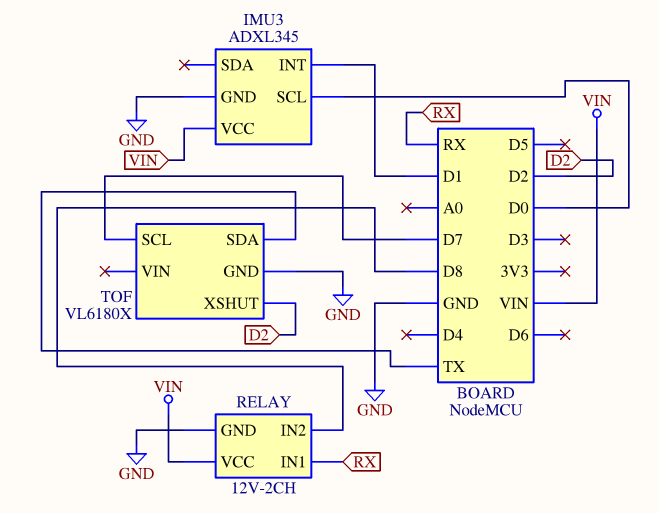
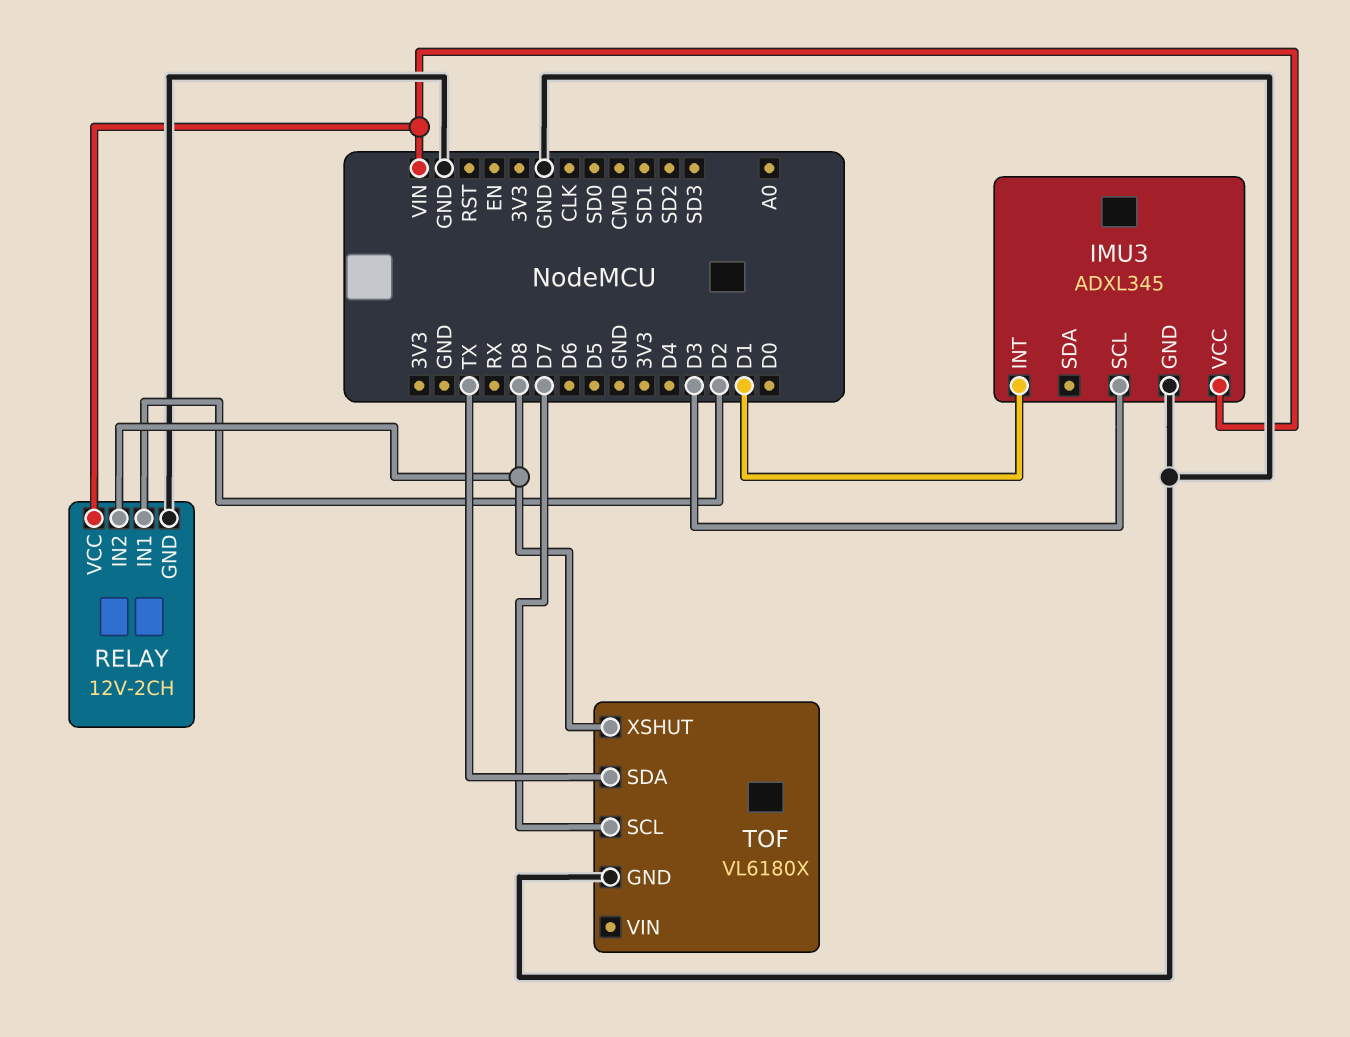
IMU3 pin SCL: D0 -> D3
RELAY pin IN1: RX -> D2
TOF pin XSHUT: D2 -> D8

